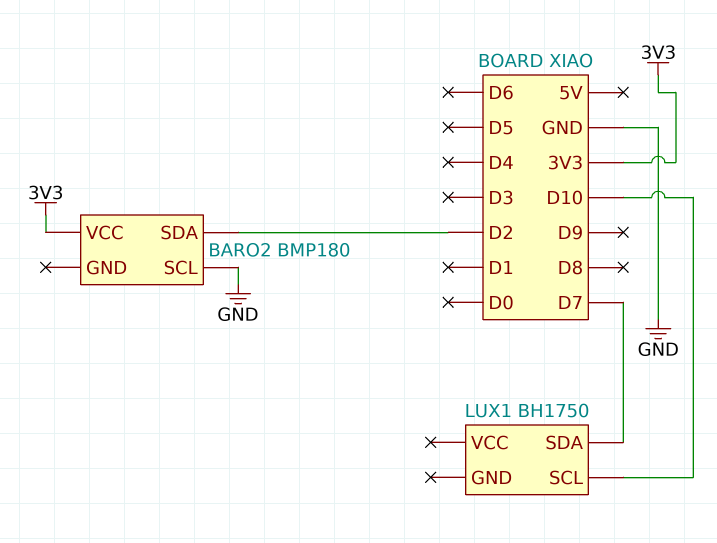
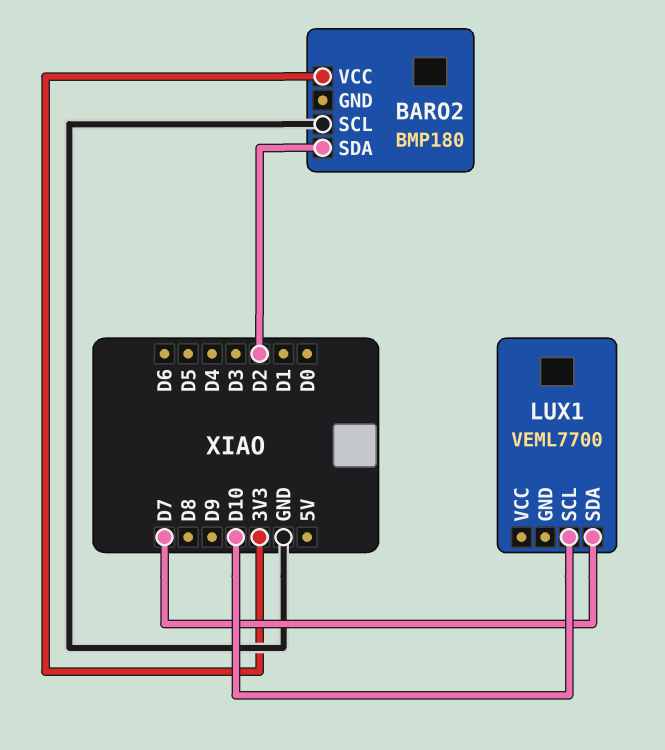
LUX1: BH1750 -> VEML7700

